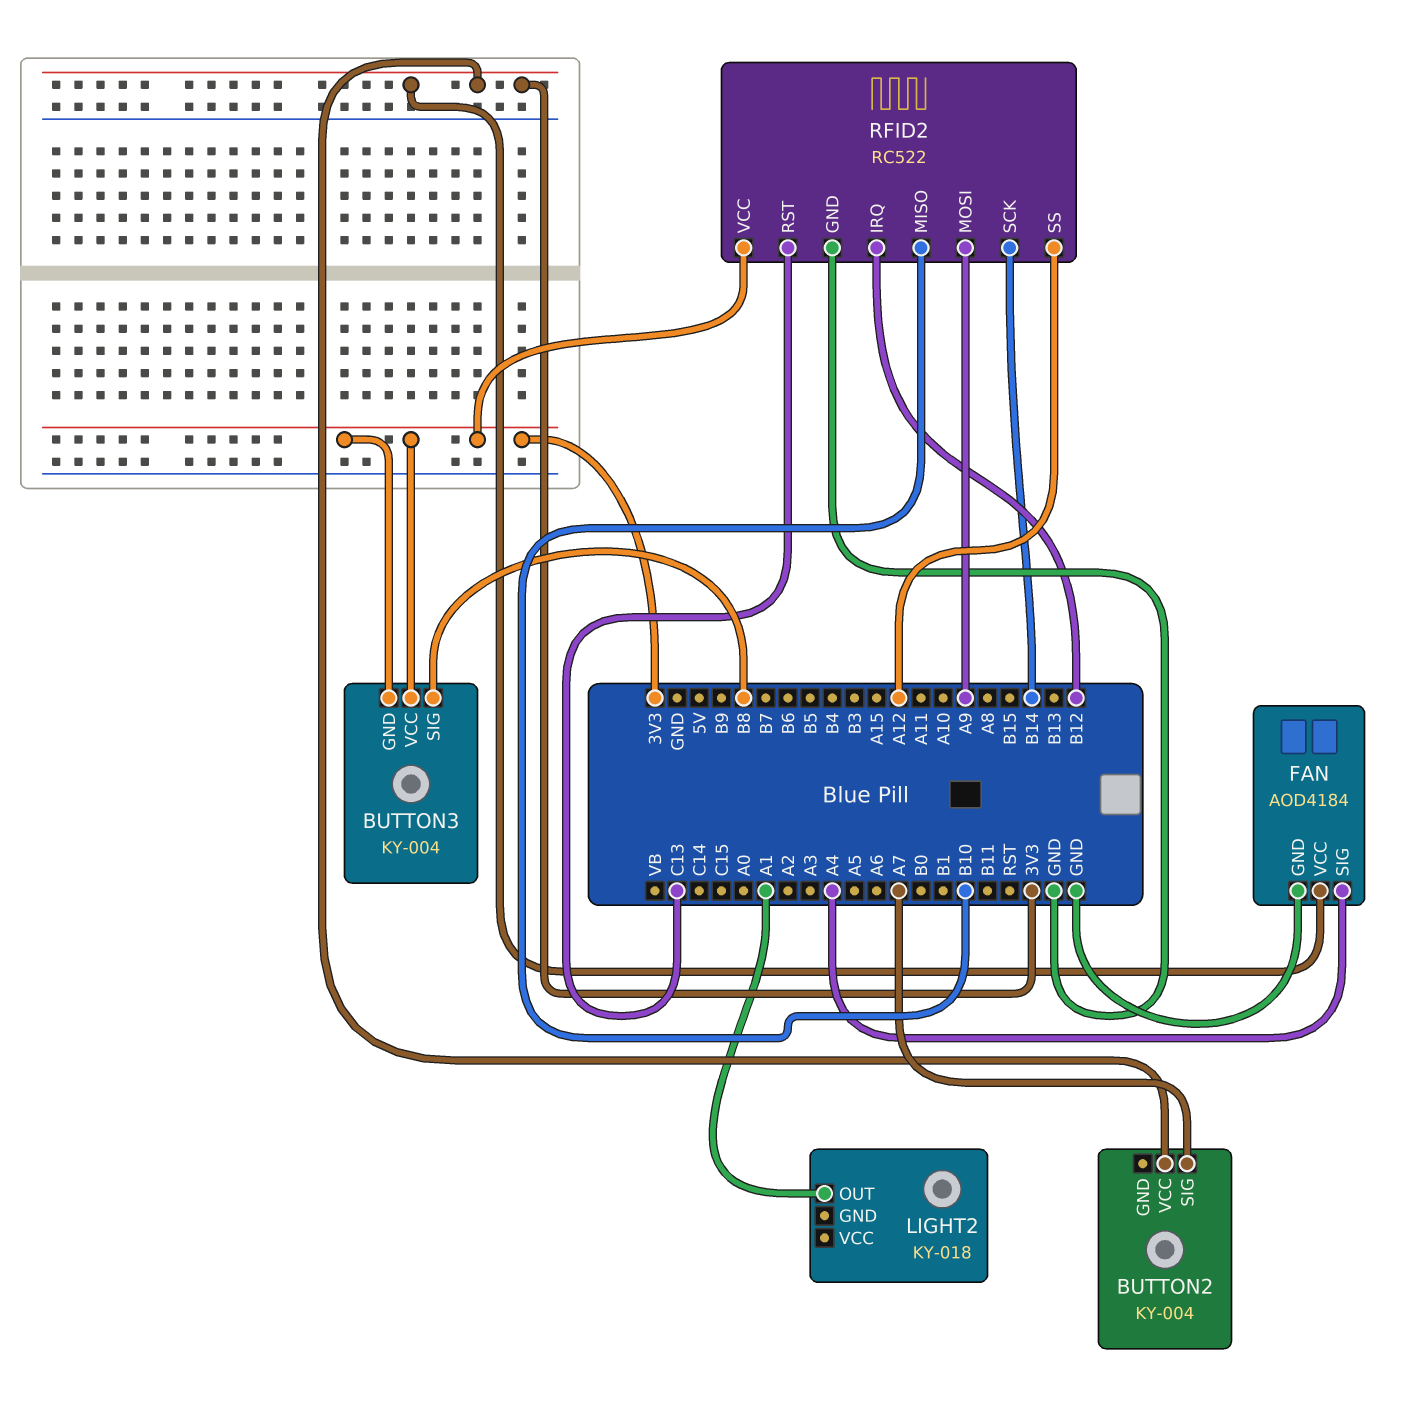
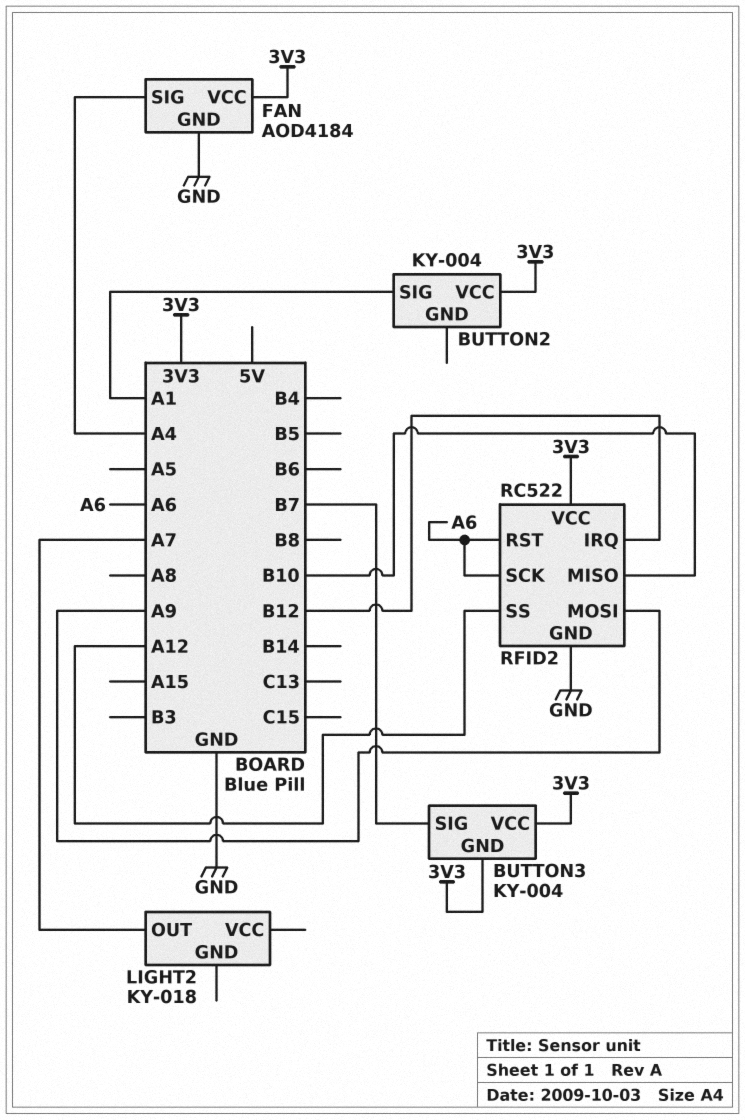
BUTTON2 pin SIG: A7 -> A1
BUTTON3 pin SIG: B8 -> B7
LIGHT2 pin OUT: A1 -> A7
RFID2 pin RST: C13 -> A6
RFID2 pin SCK: B14 -> A6

